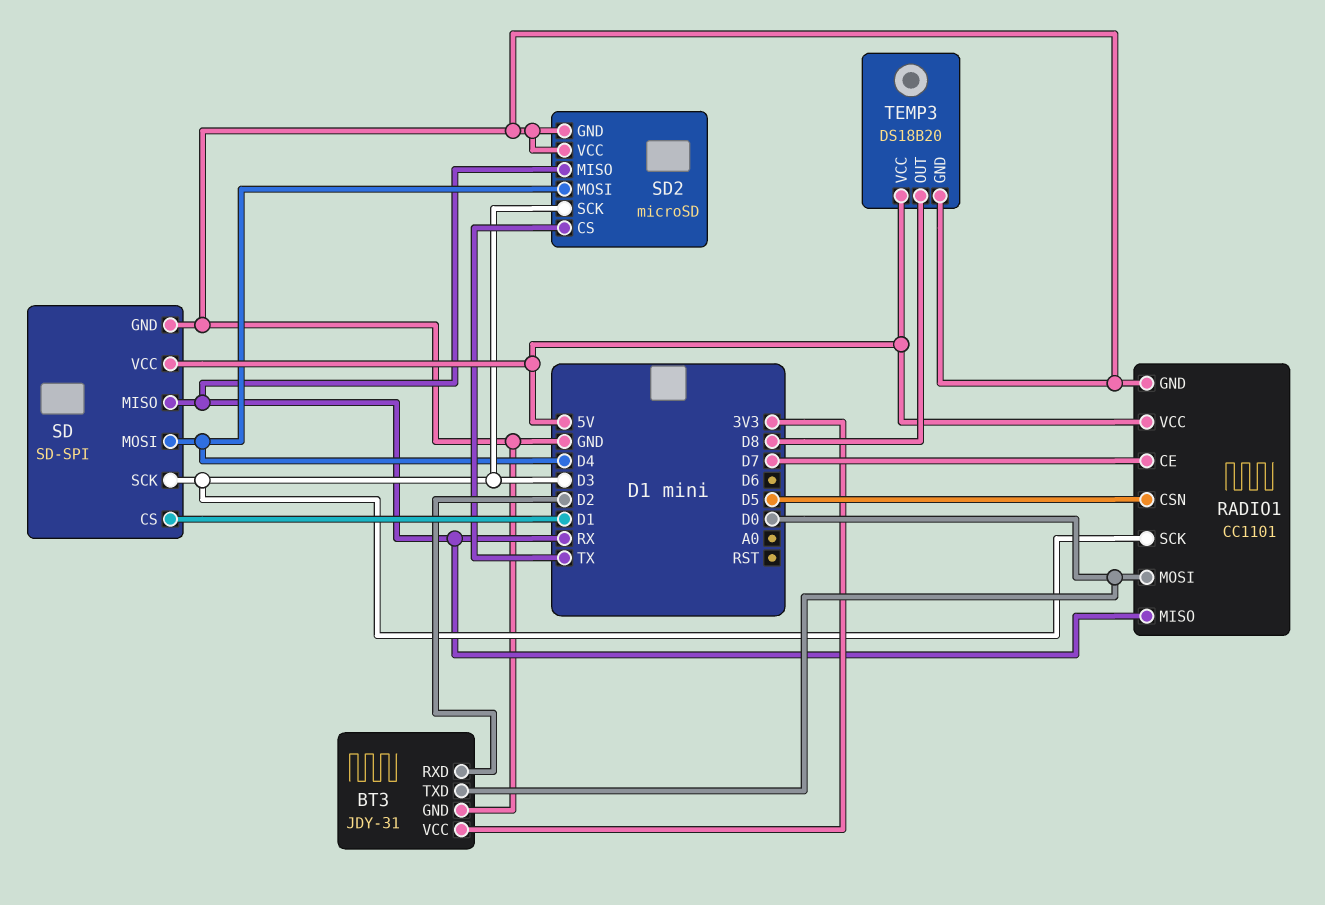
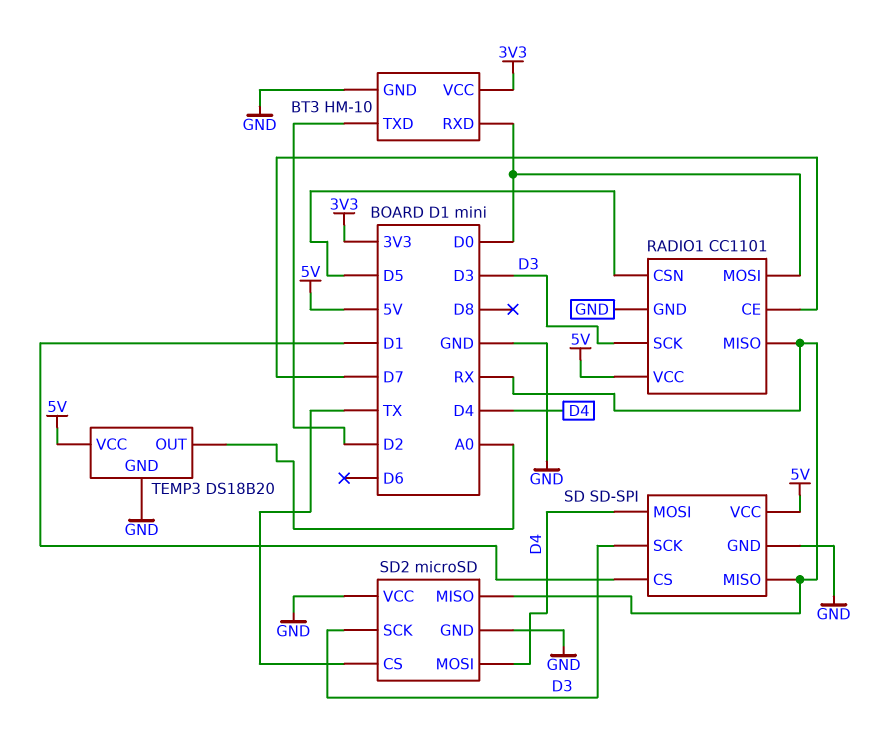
BT3: JDY-31 -> HM-10
BT3 pin RXD: D2 -> D0
BT3 pin TXD: D0 -> D2
TEMP3 pin OUT: D8 -> A0

